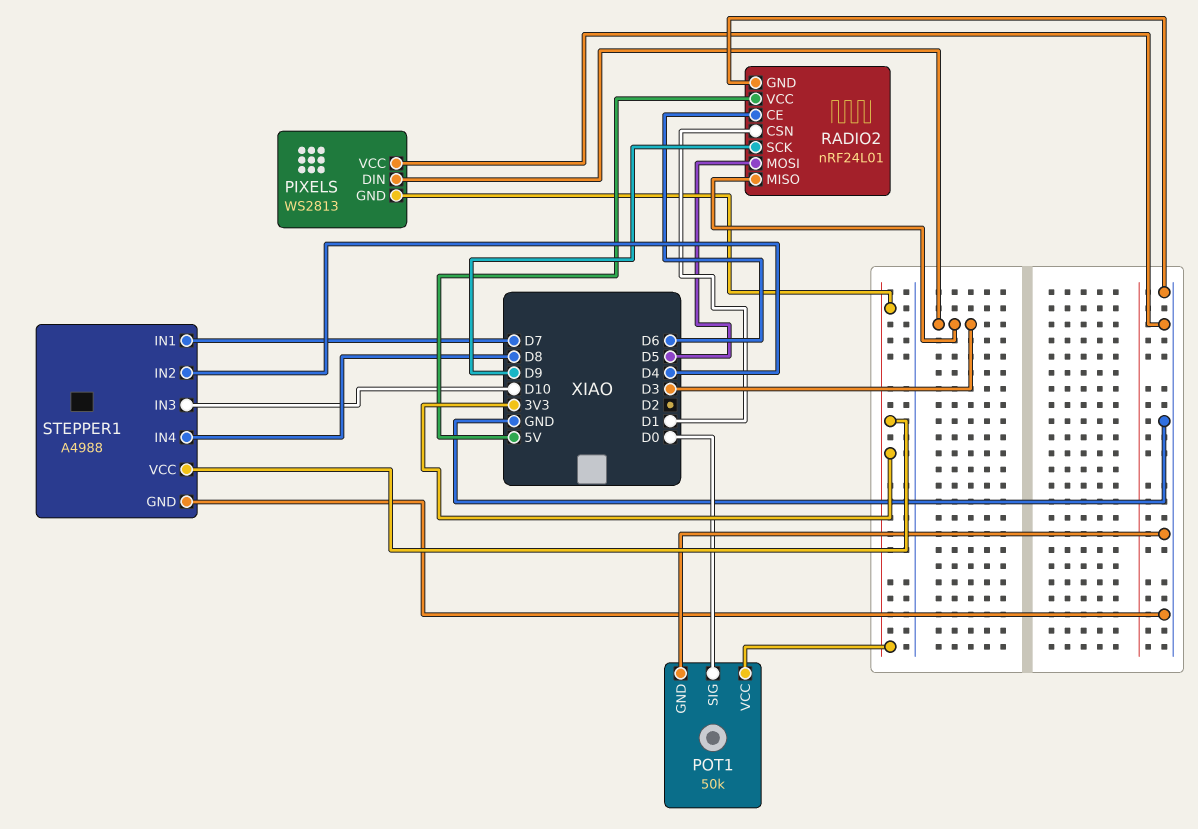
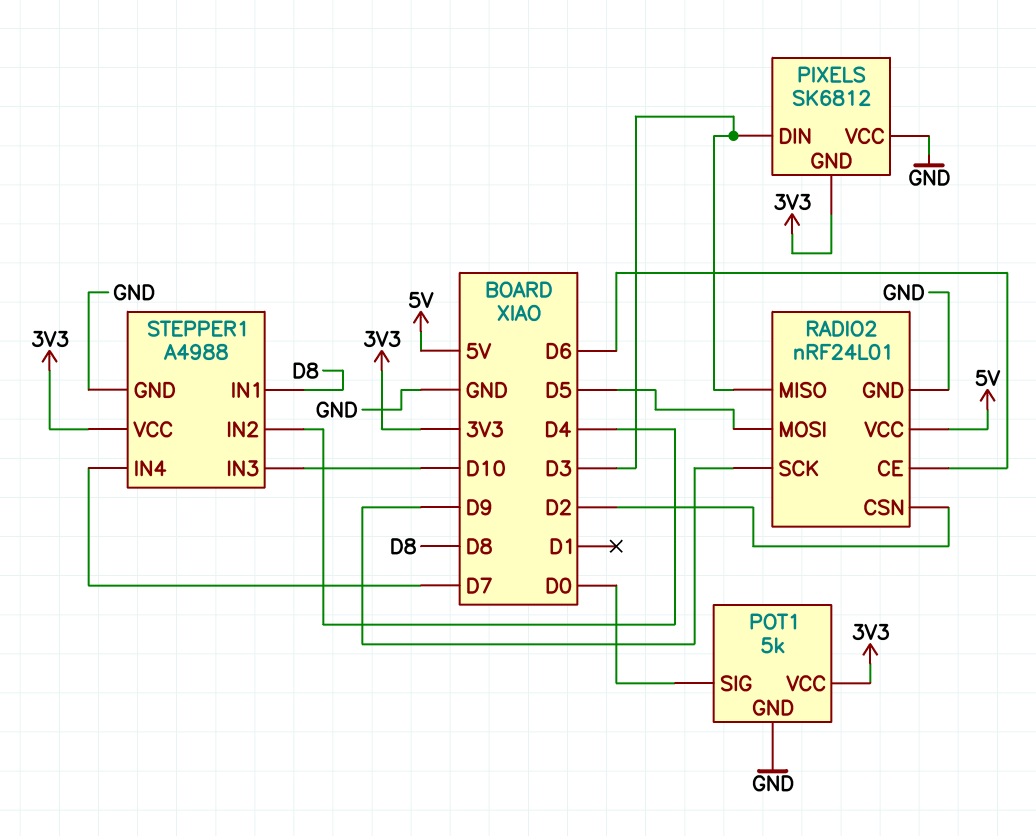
PIXELS: WS2813 -> SK6812
POT1: 50k -> 5k
RADIO2 pin CSN: D1 -> D2
STEPPER1 pin IN1: D7 -> D8
STEPPER1 pin IN4: D8 -> D7

